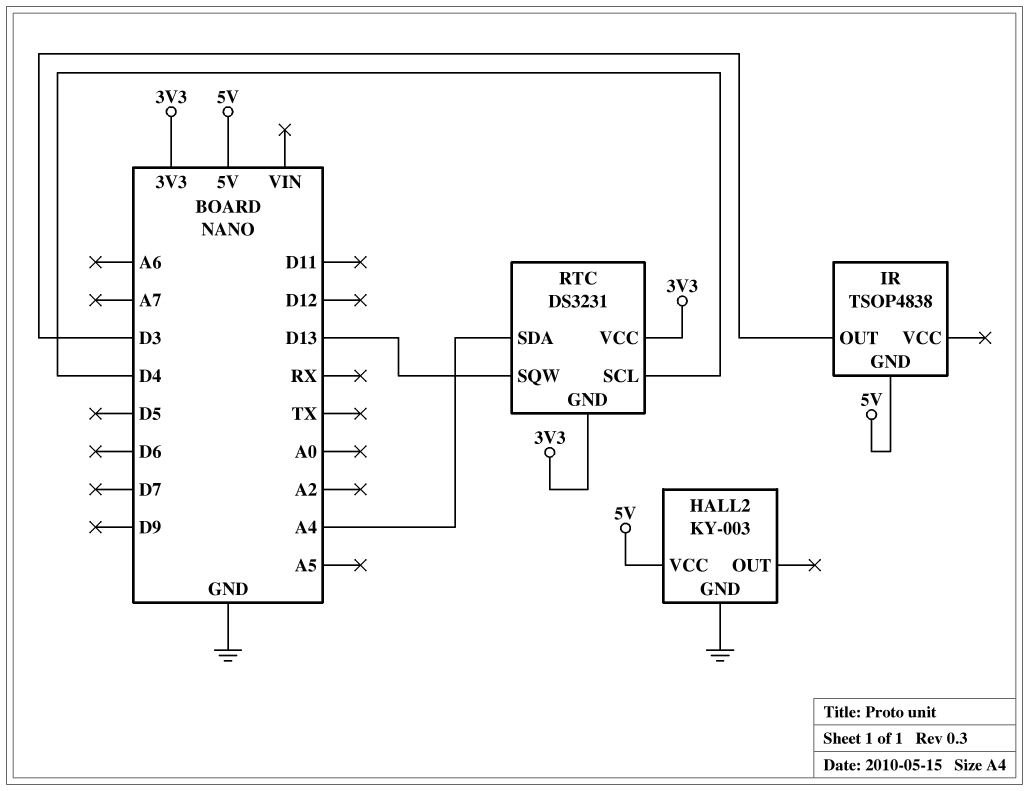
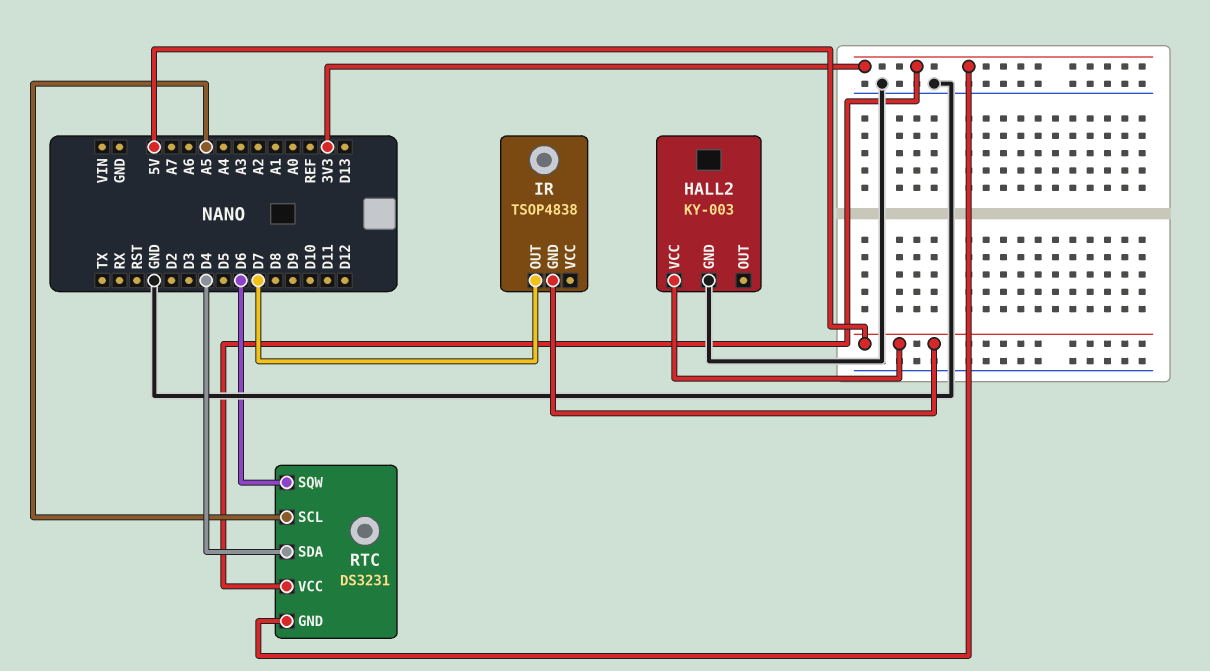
IR pin OUT: D3 -> D7
RTC pin SCL: D4 -> A5
RTC pin SDA: A4 -> D4
RTC pin SQW: D13 -> D6

